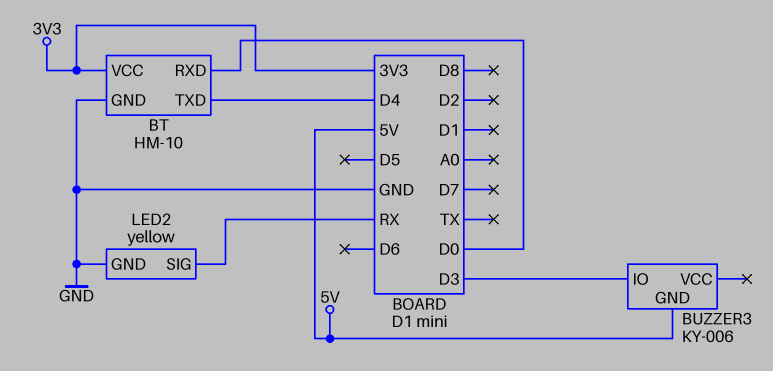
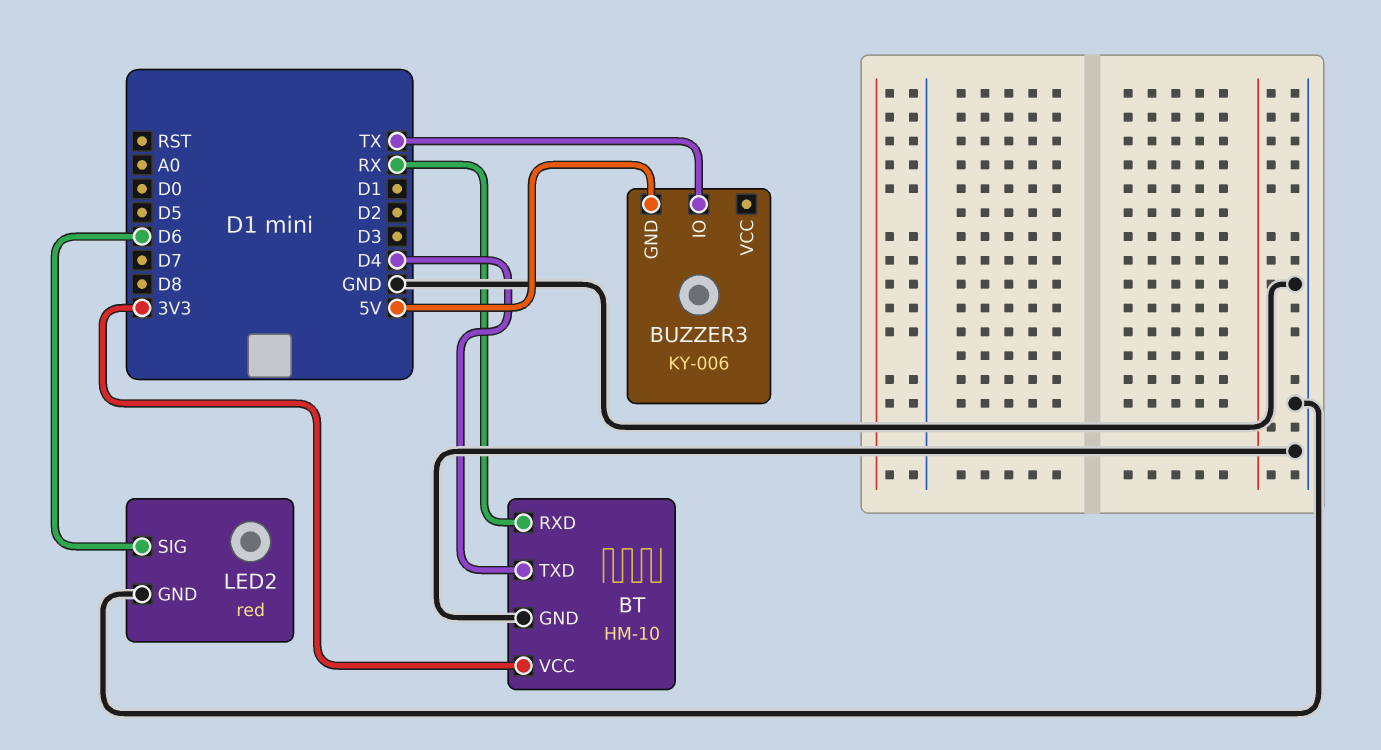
BT pin RXD: D0 -> RX
BUZZER3 pin IO: D3 -> TX
LED2: yellow -> red
LED2 pin SIG: RX -> D6

